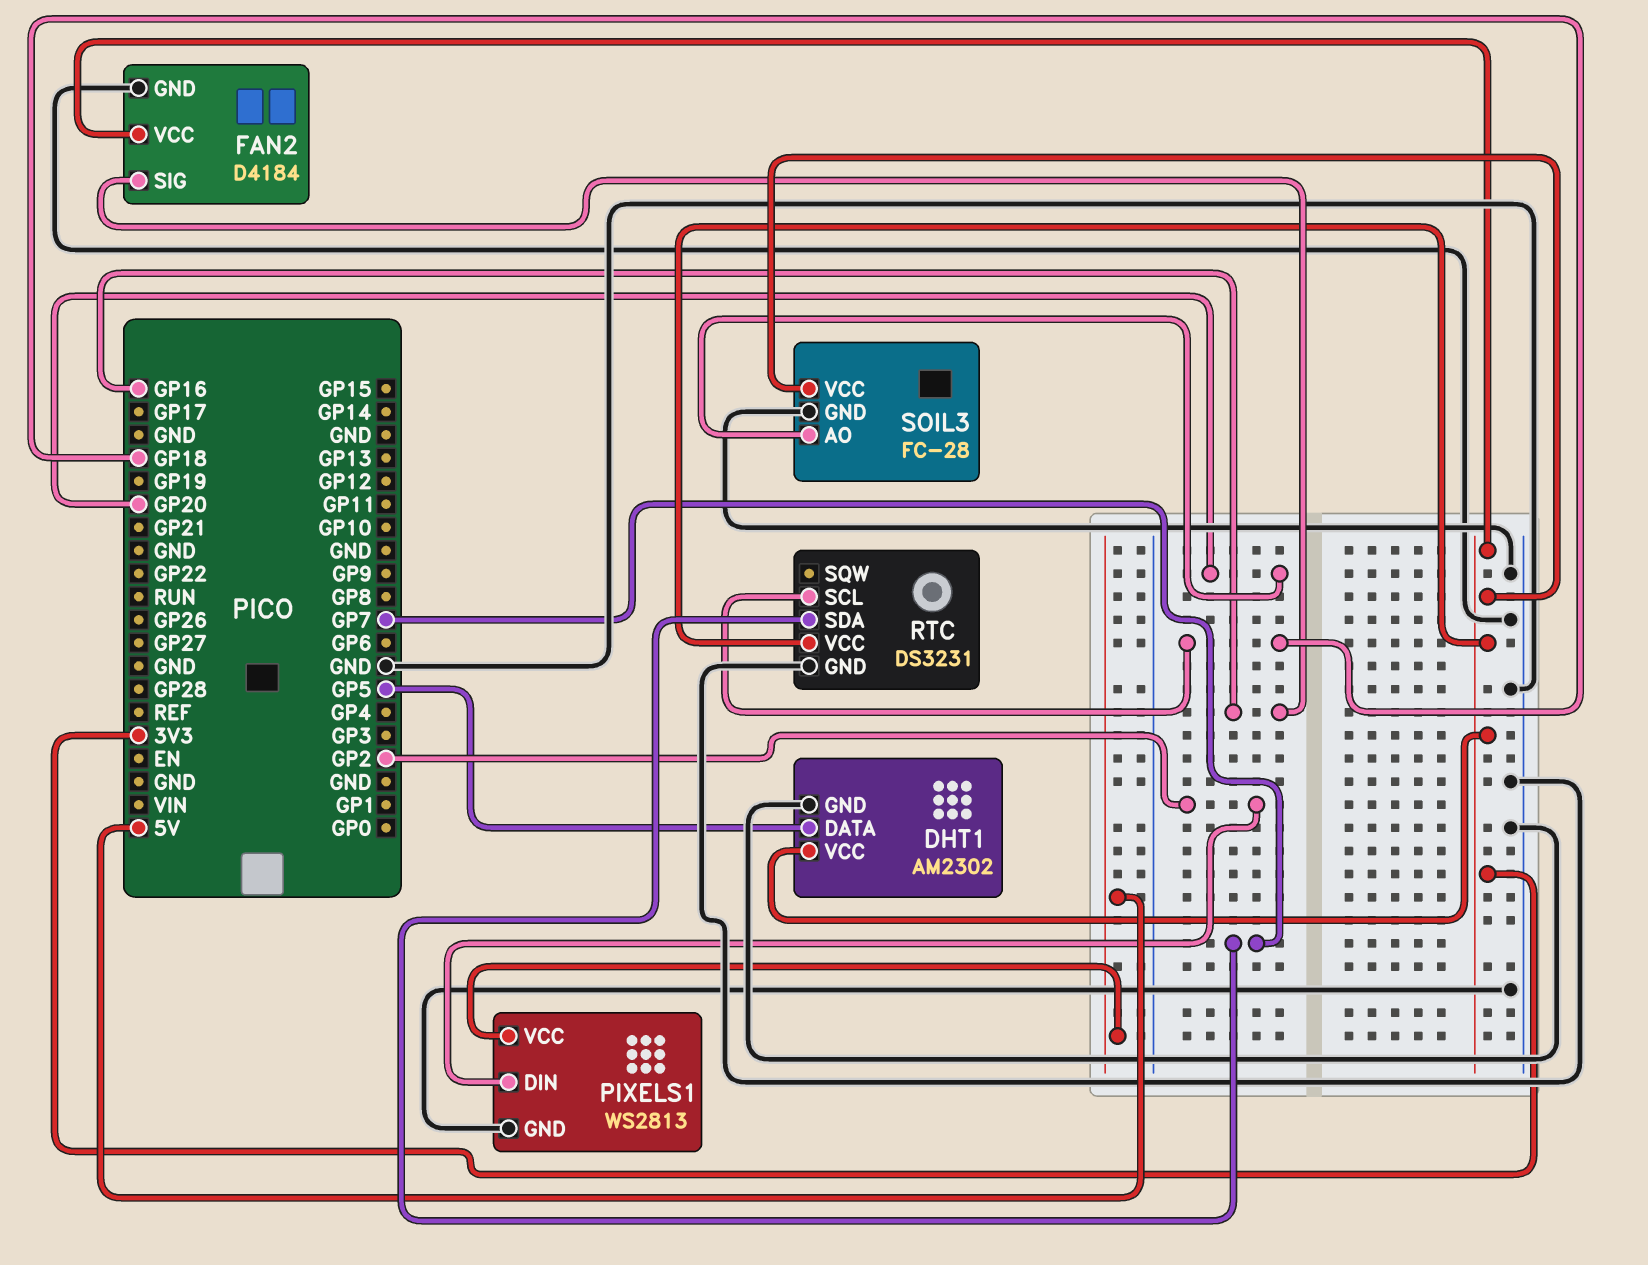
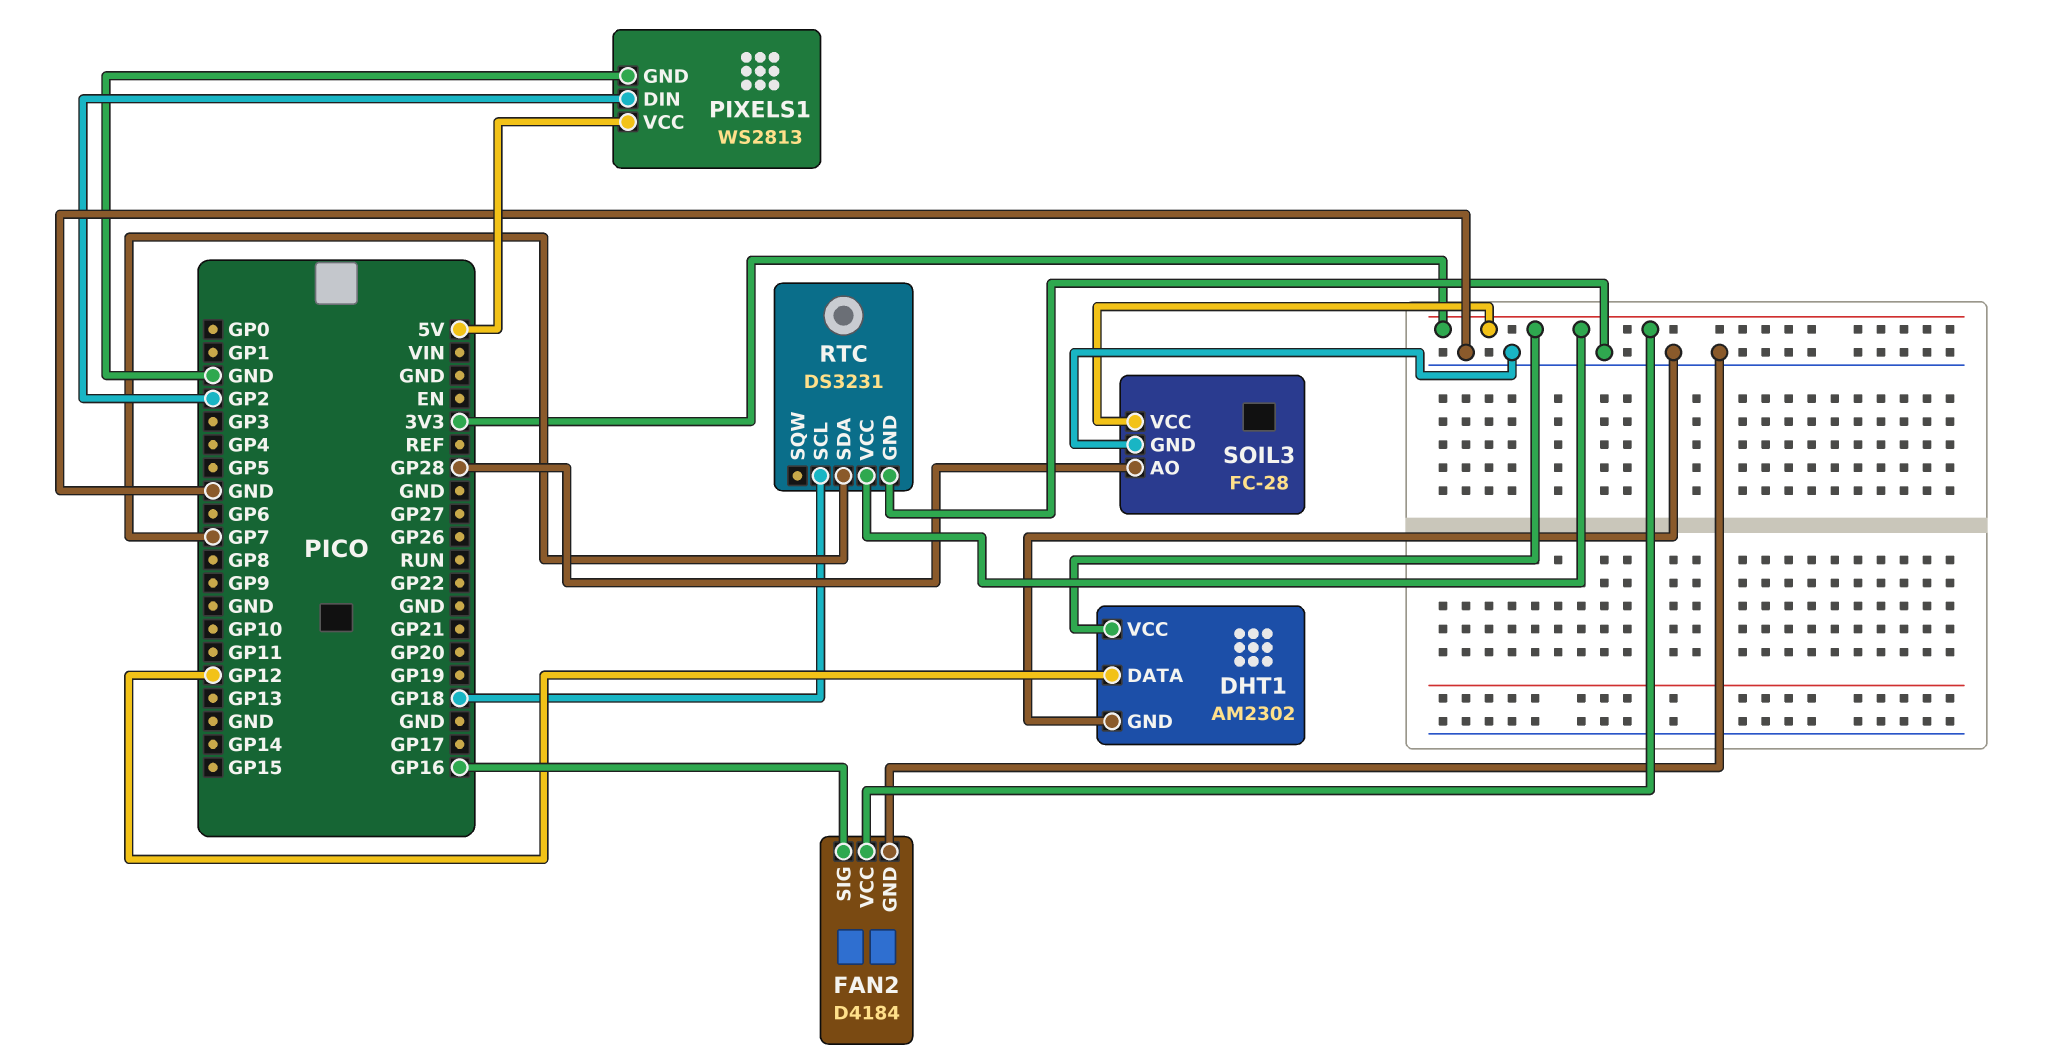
DHT1 pin DATA: GP5 -> GP12
SOIL3 pin AO: GP20 -> GP28

